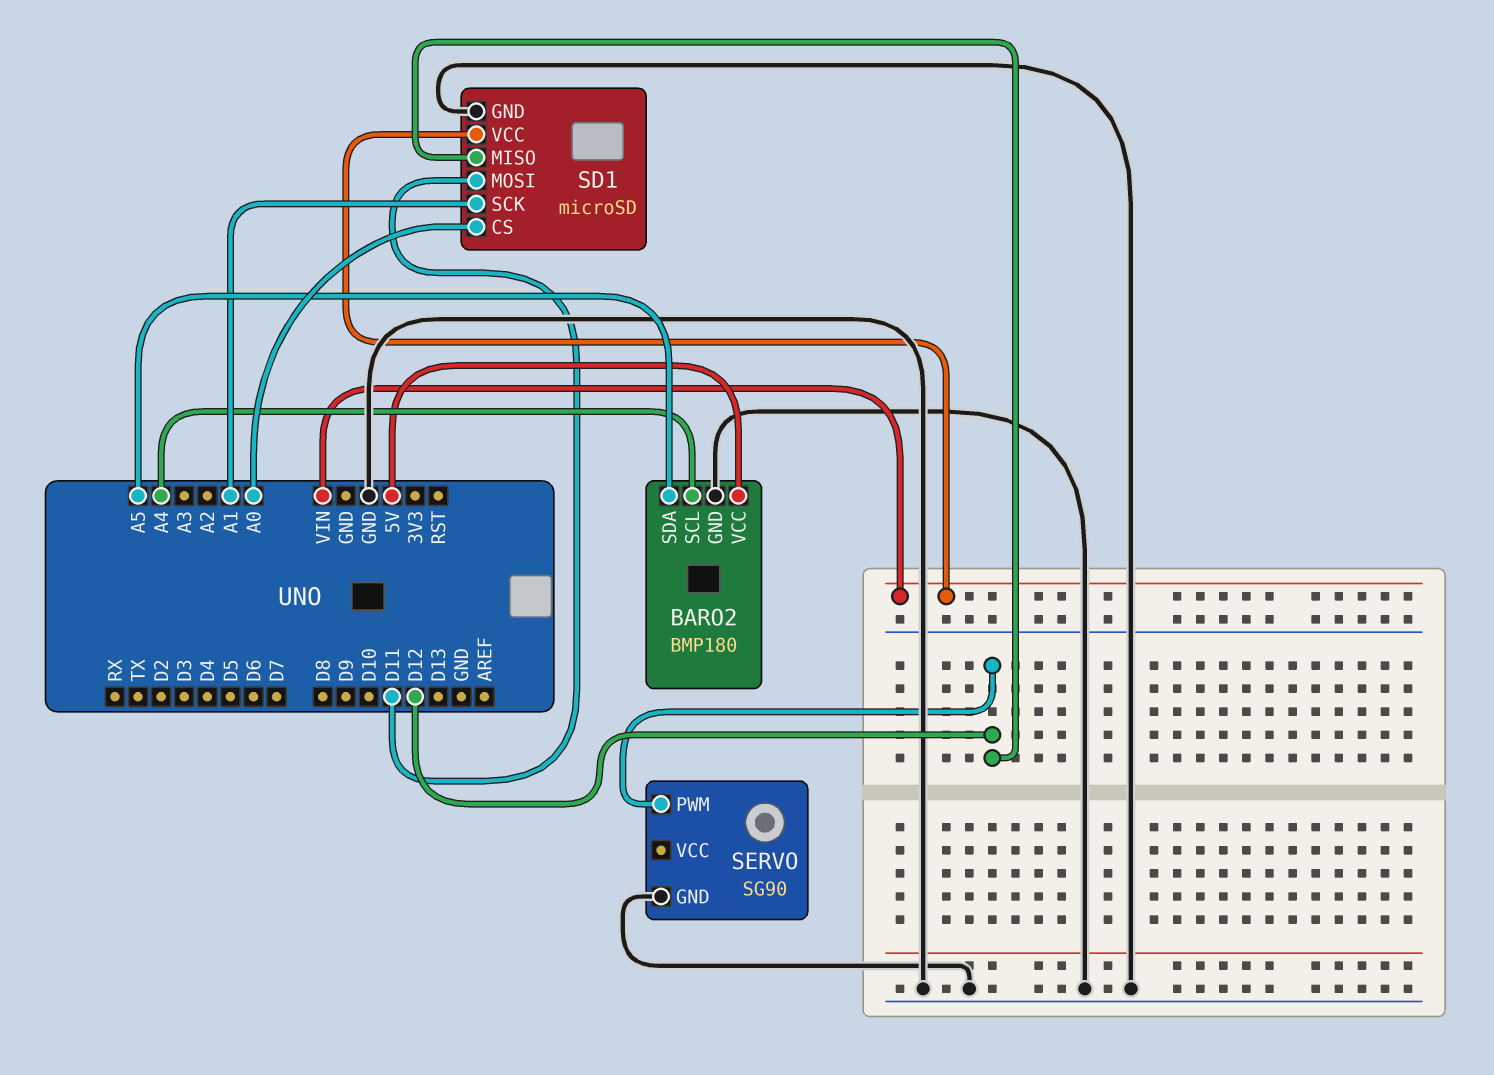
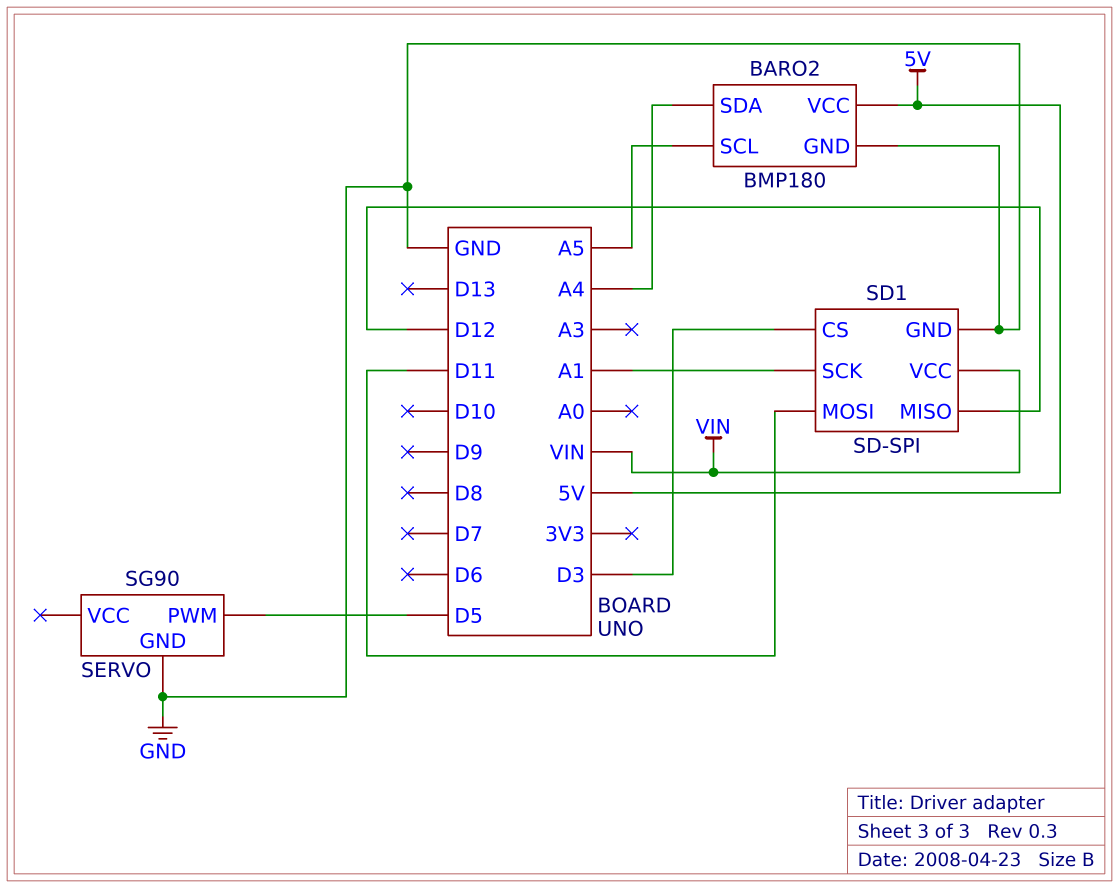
BARO2 pin SCL: A4 -> A5
BARO2 pin SDA: A5 -> A4
SD1: microSD -> SD-SPI
SD1 pin CS: A0 -> D3
SERVO pin PWM: D12 -> D5

